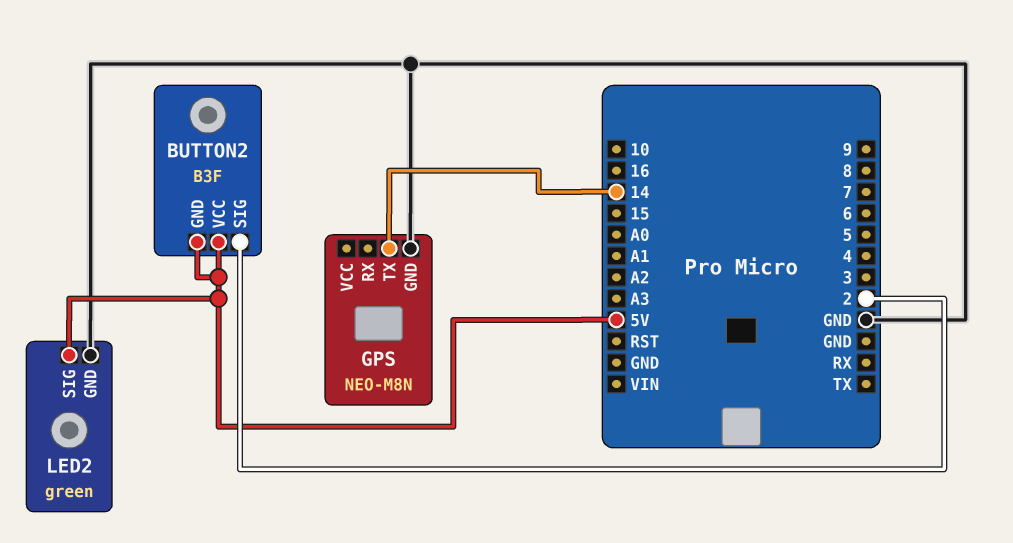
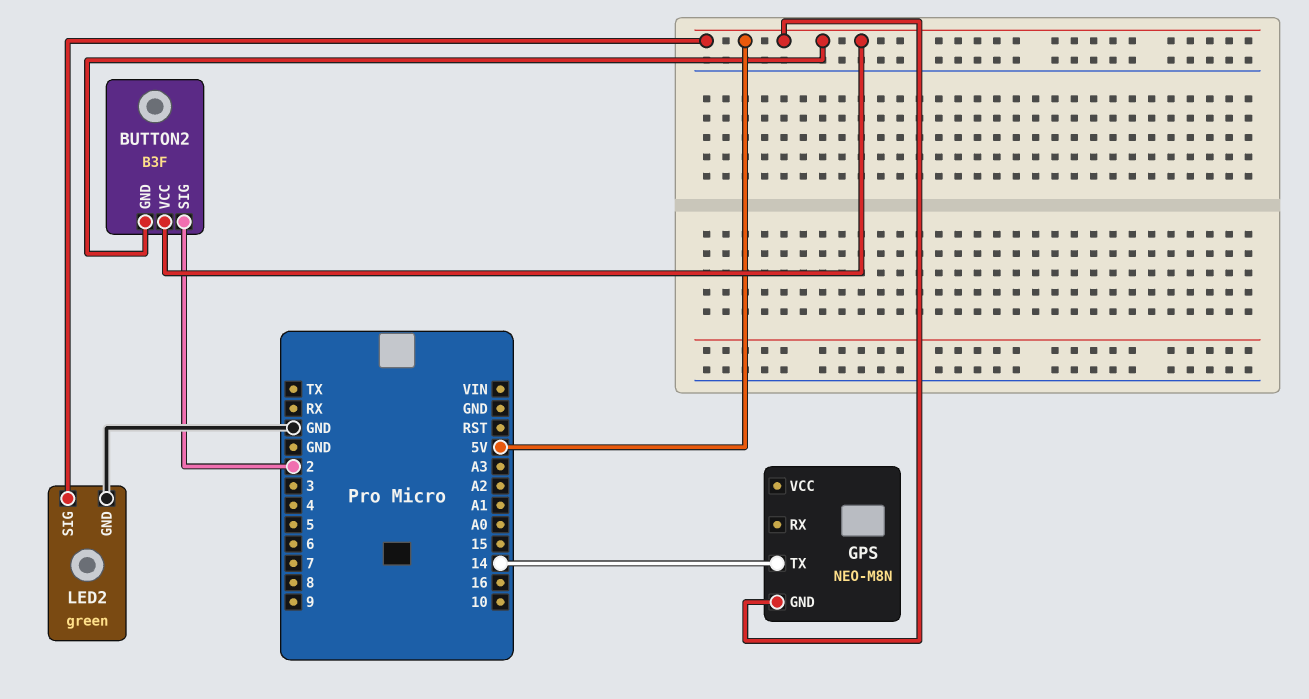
GPS pin GND: GND -> 5V

